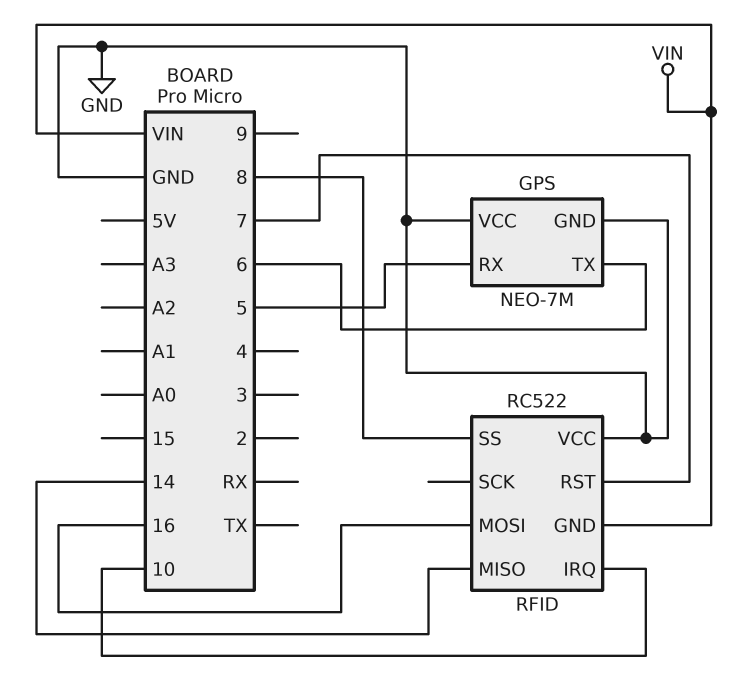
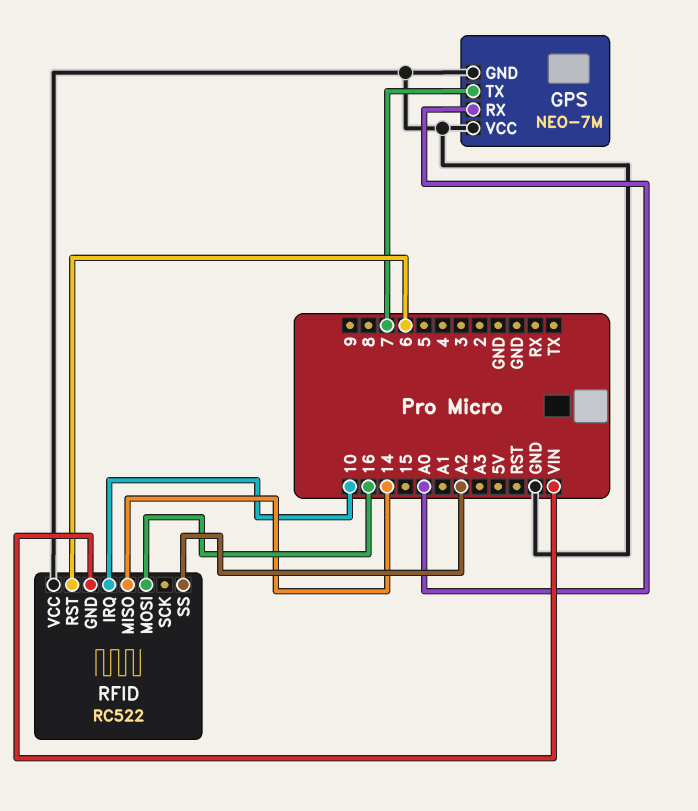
GPS pin RX: 5 -> A0
GPS pin TX: 6 -> 7
RFID pin RST: 7 -> 6
RFID pin SS: 8 -> A2

